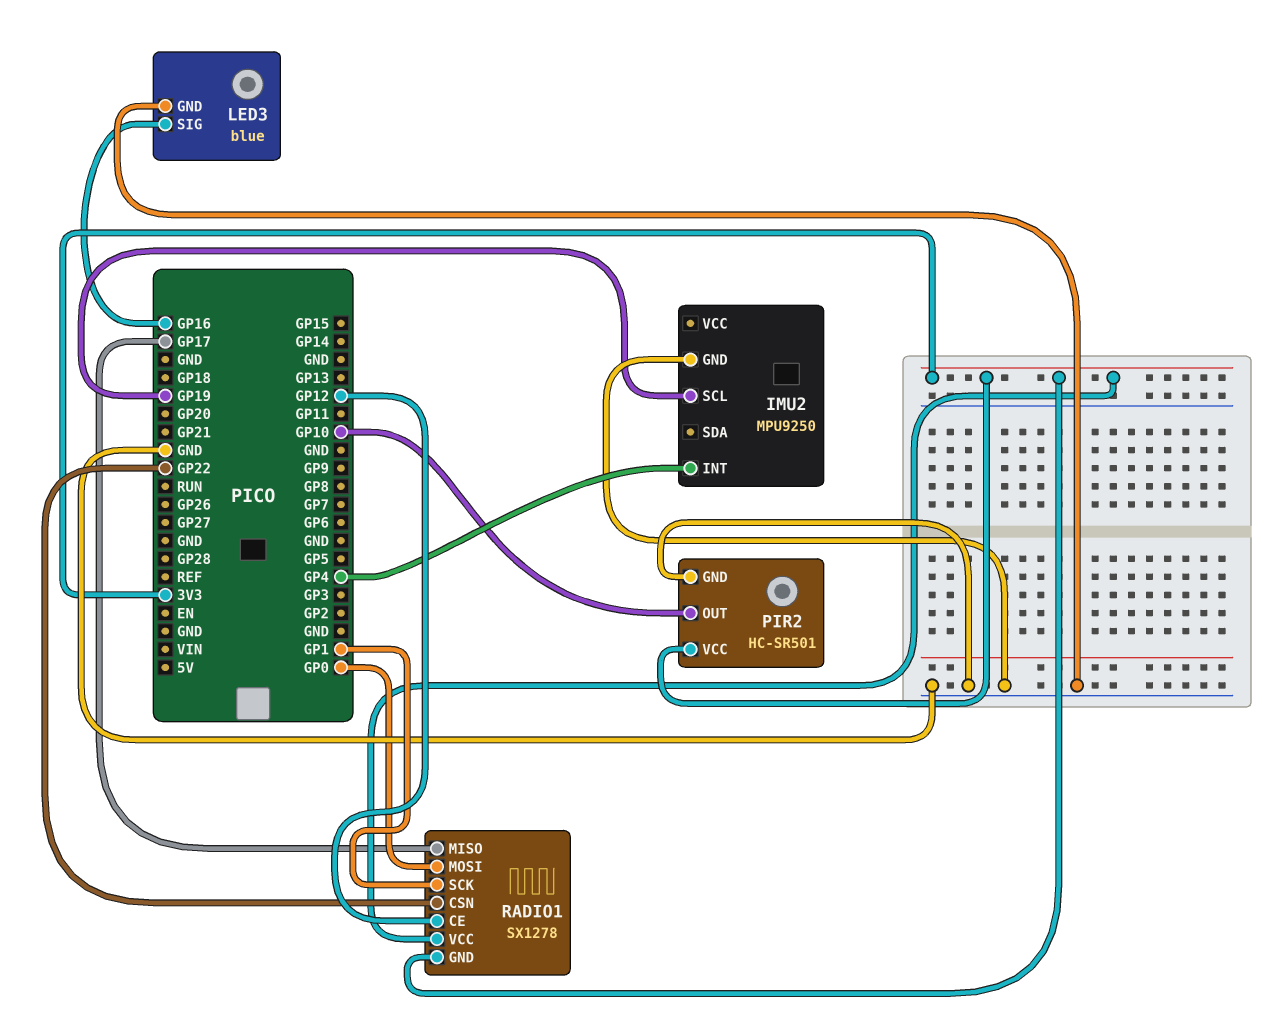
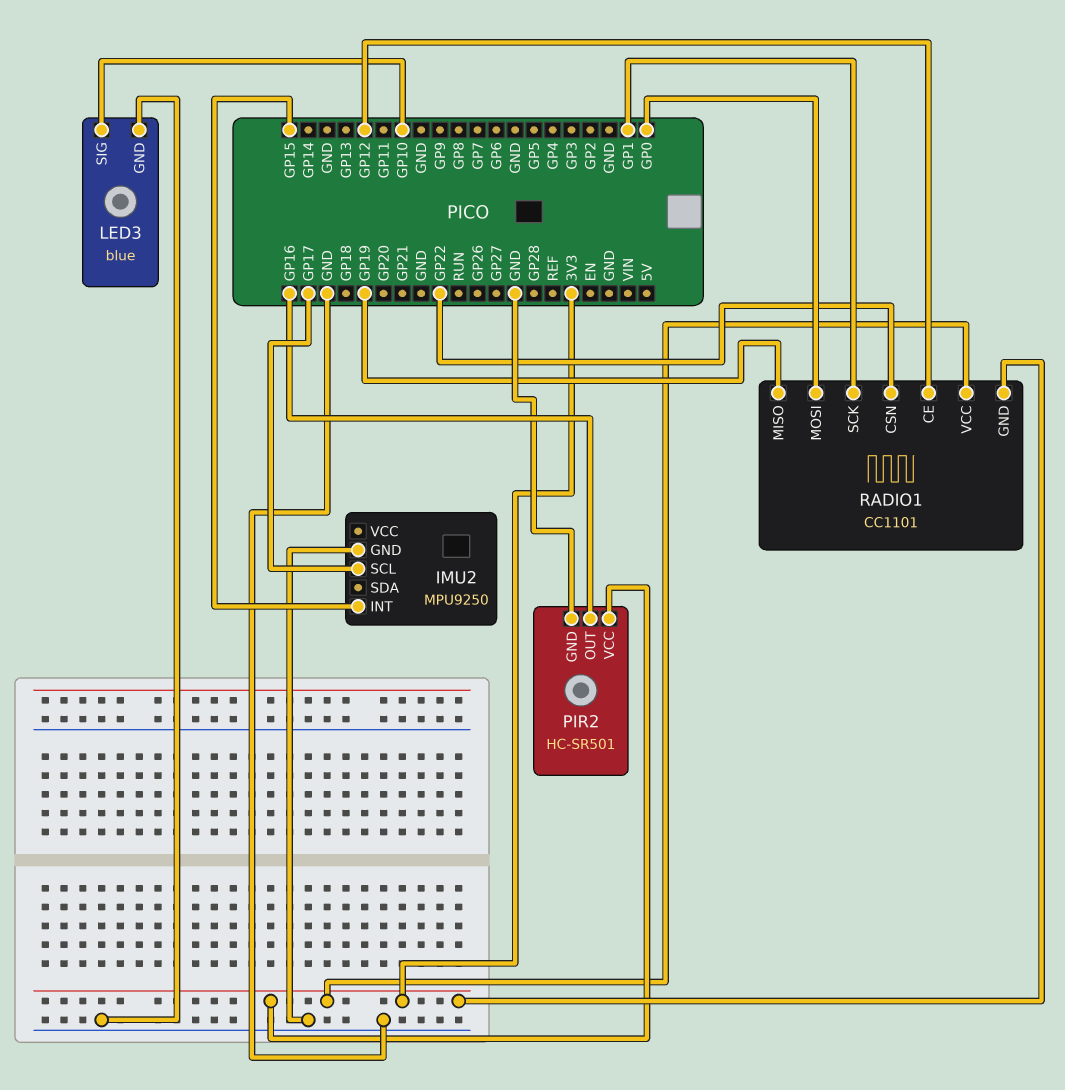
IMU2 pin INT: GP4 -> GP15
IMU2 pin SCL: GP19 -> GP17
LED3 pin SIG: GP16 -> GP10
PIR2 pin OUT: GP10 -> GP16
RADIO1: SX1278 -> CC1101
RADIO1 pin MISO: GP17 -> GP19

